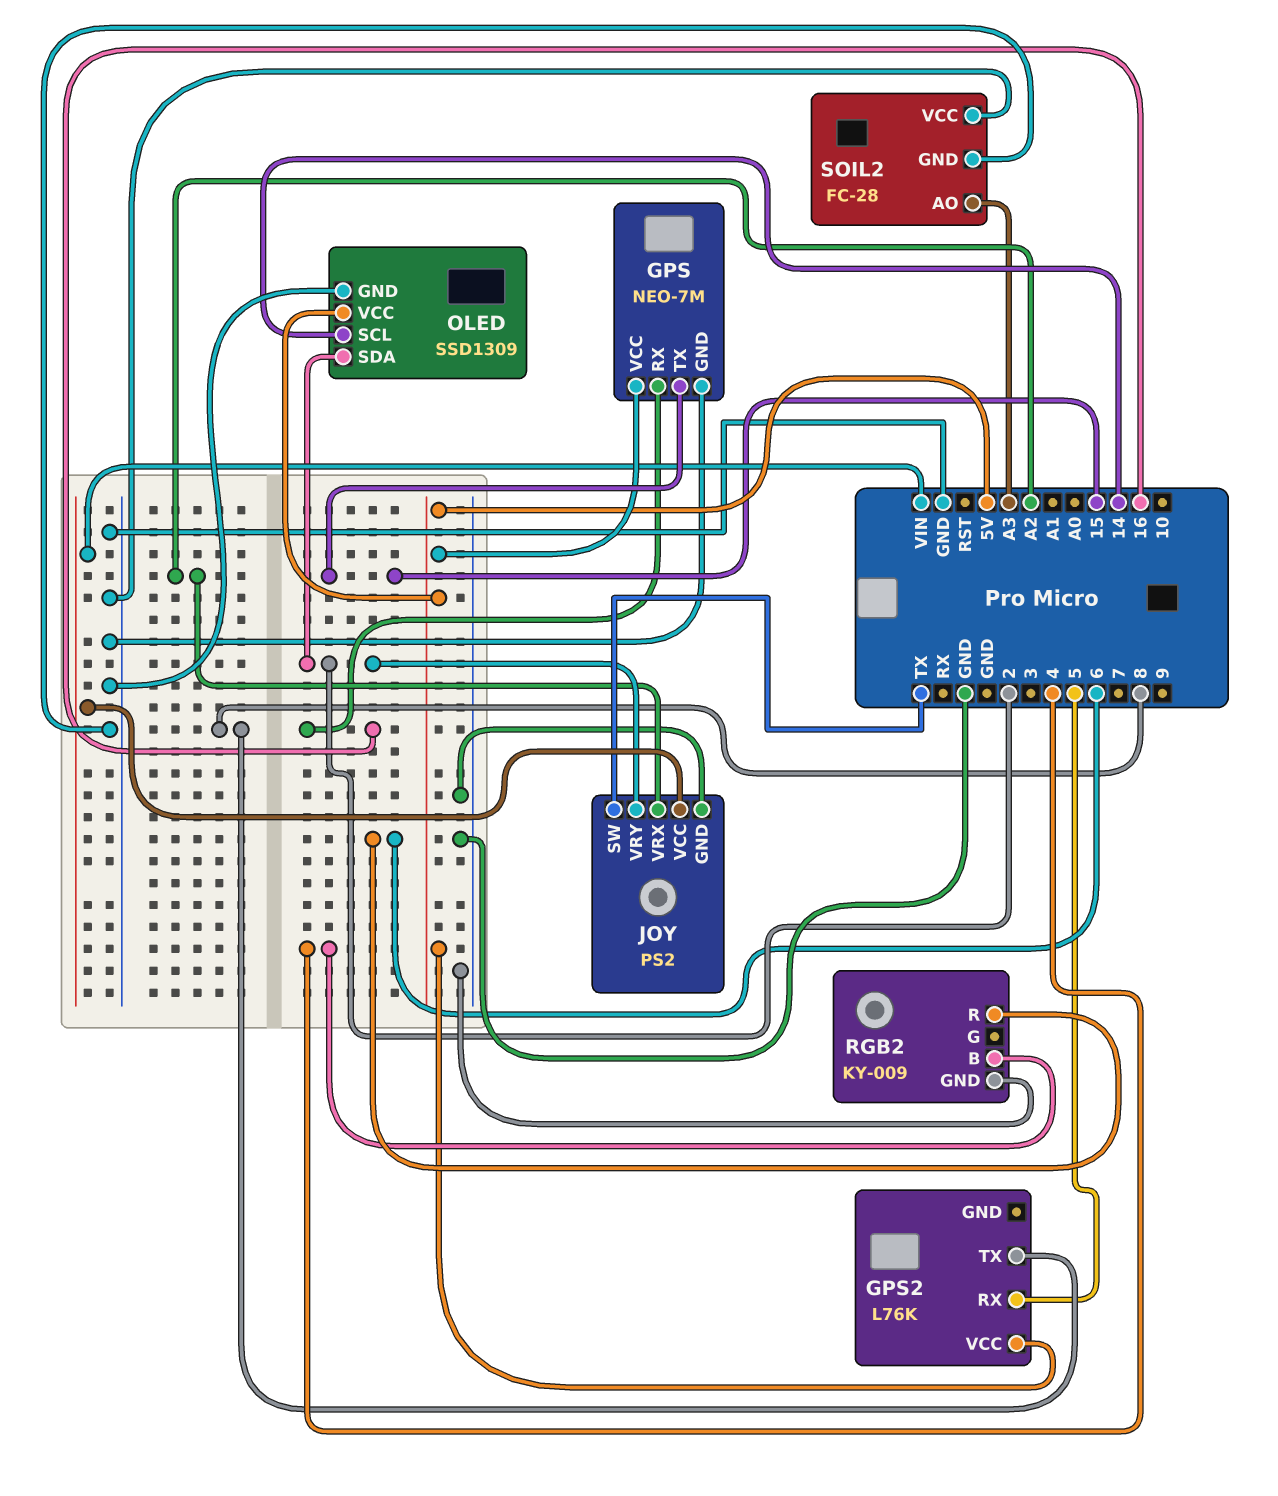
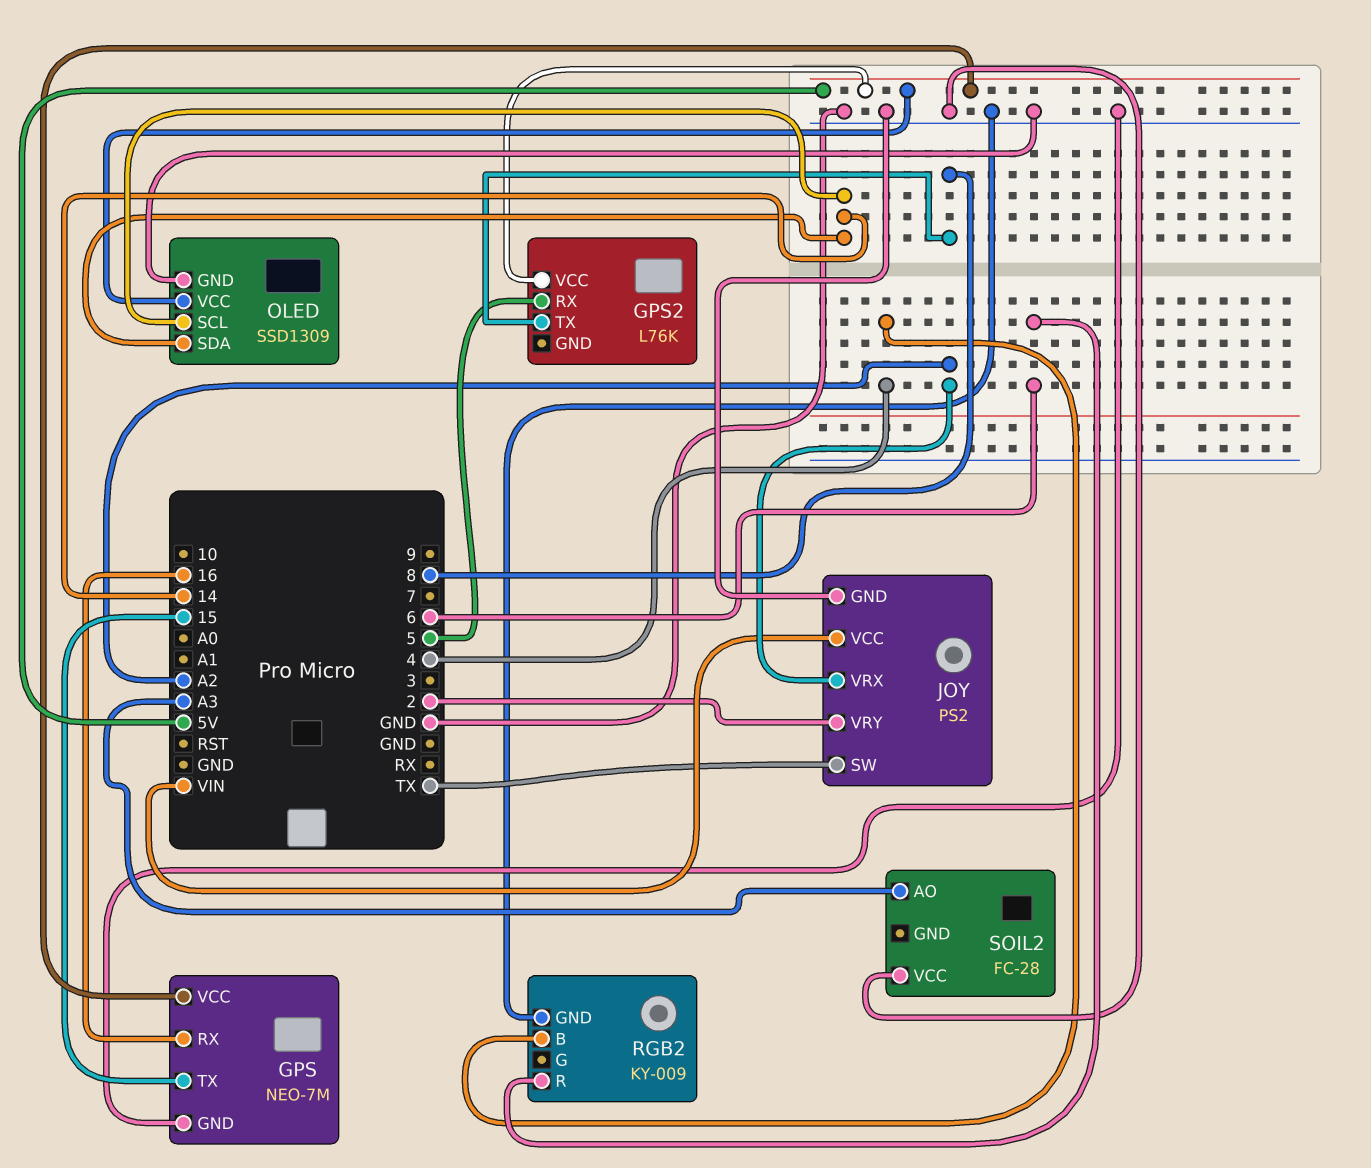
OLED pin SDA: 2 -> 14
SOIL2 pin GND: GND -> none

